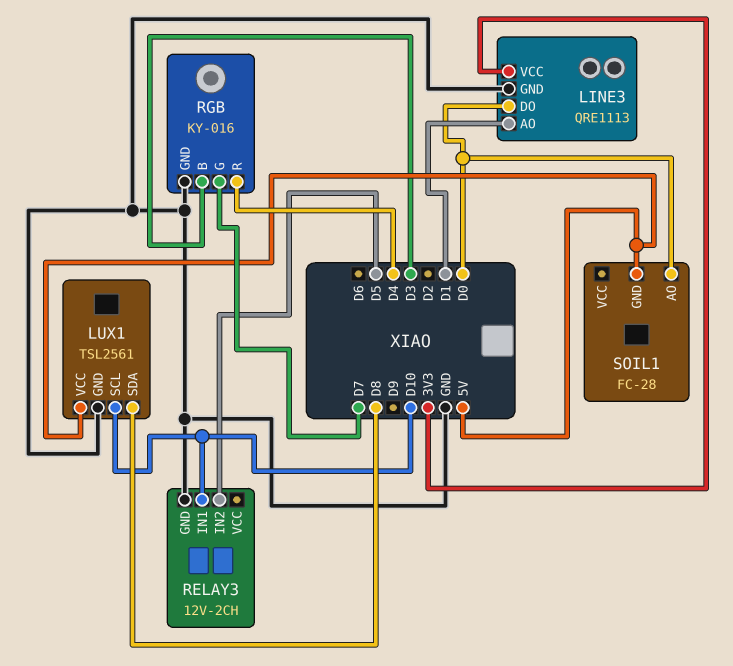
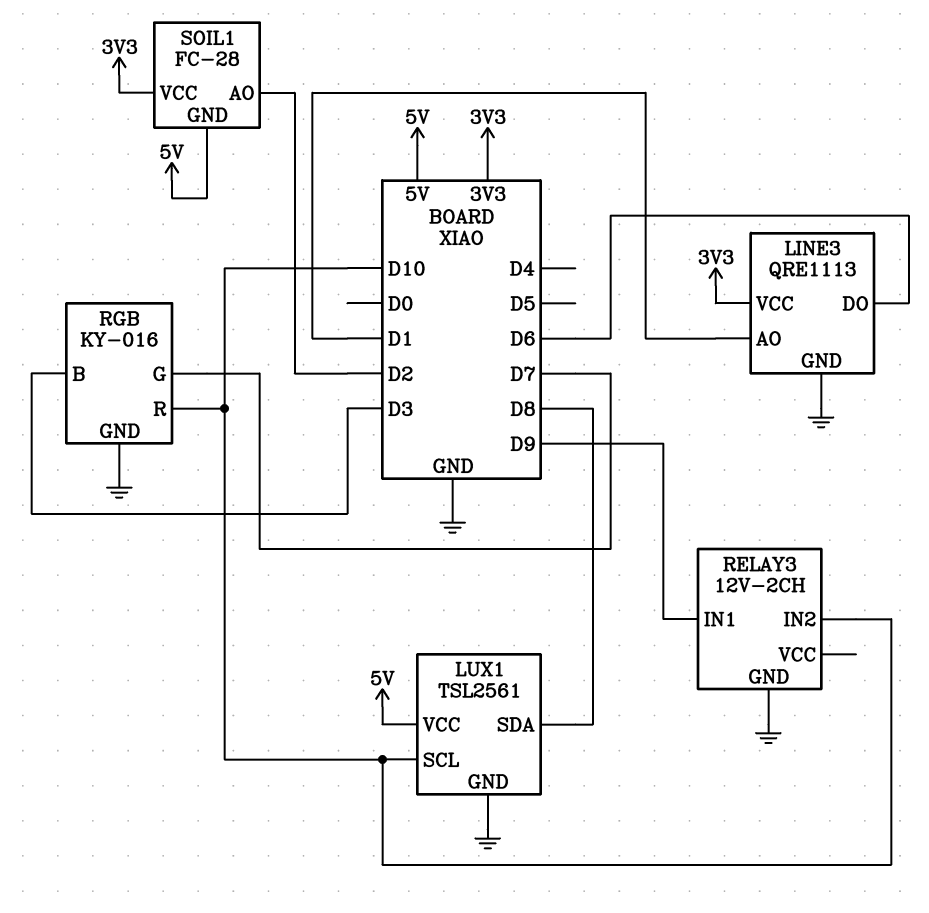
LINE3 pin DO: D0 -> D6
RELAY3 pin IN1: D10 -> D9
RELAY3 pin IN2: D5 -> D10
RGB pin R: D4 -> D10
SOIL1 pin AO: D0 -> D2
SOIL1 pin VCC: none -> 3V3

